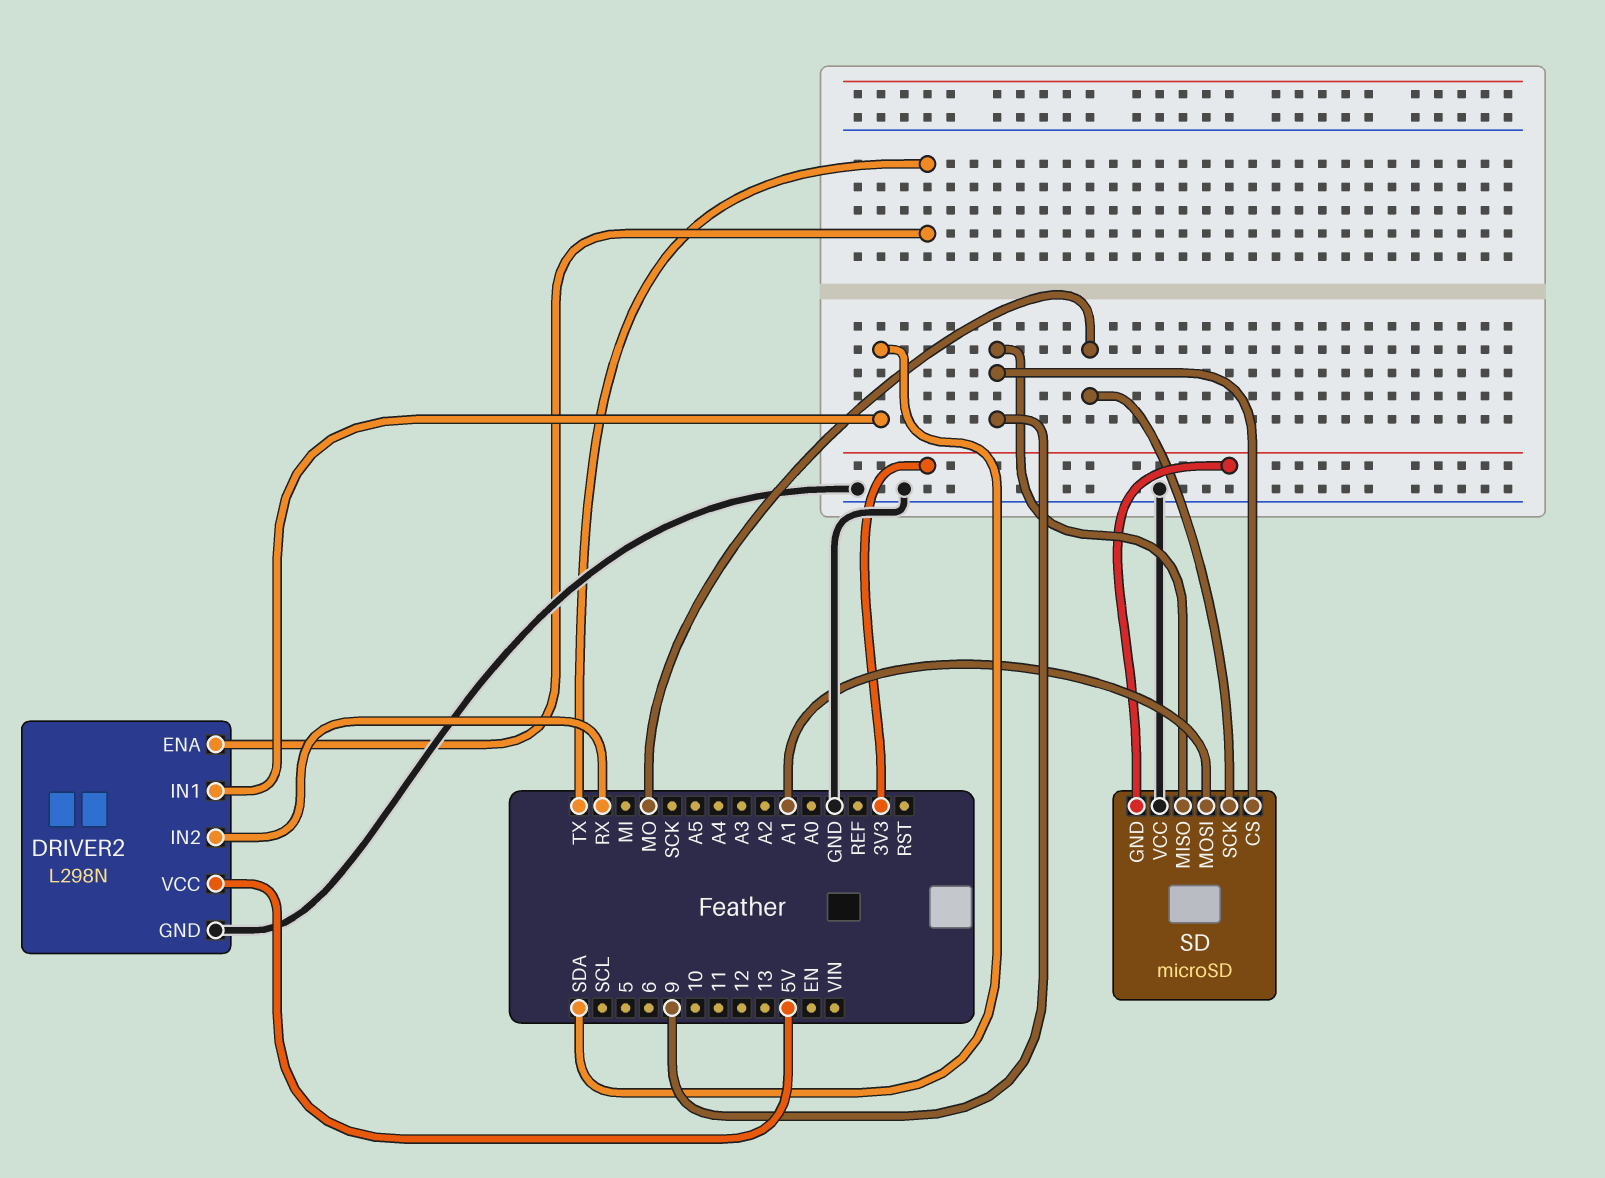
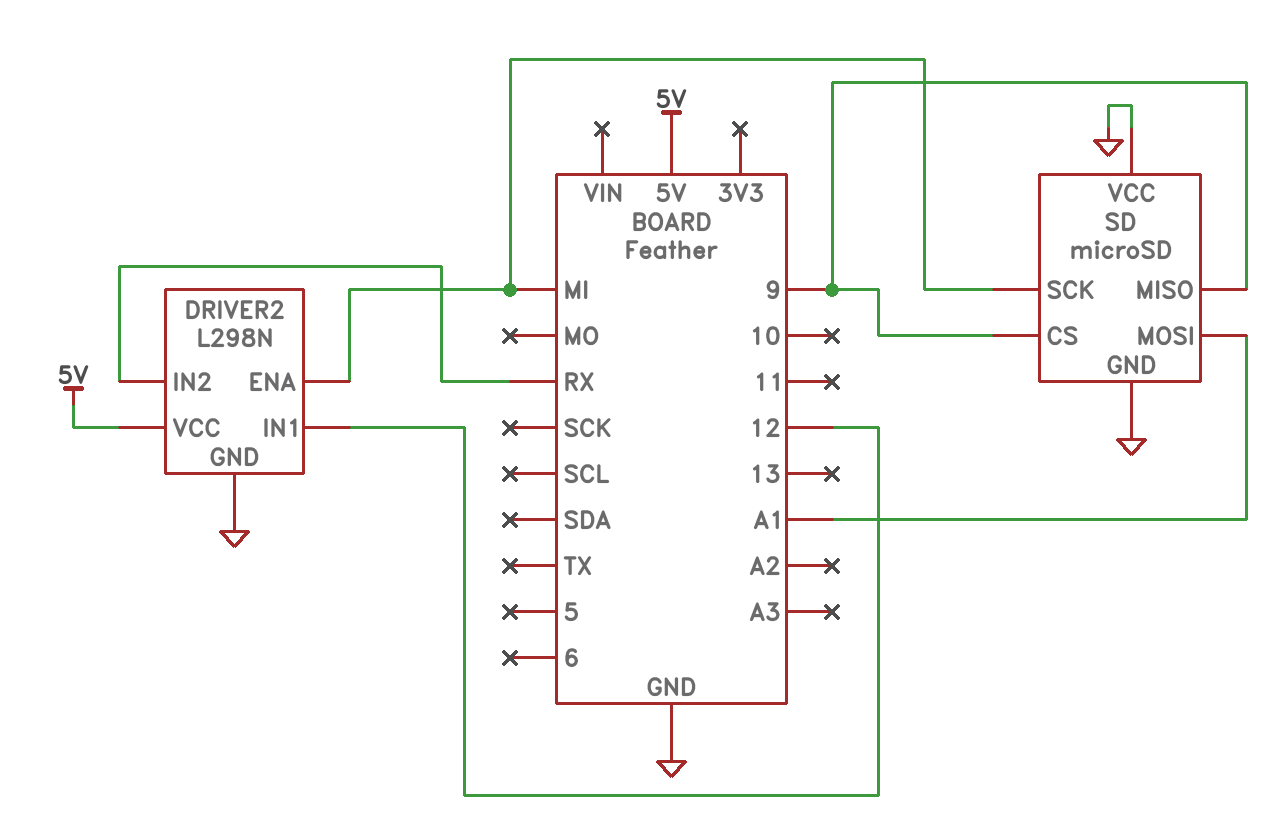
DRIVER2 pin ENA: TX -> MI
DRIVER2 pin IN1: SDA -> 12
SD pin GND: 3V3 -> GND
SD pin SCK: MO -> MI

